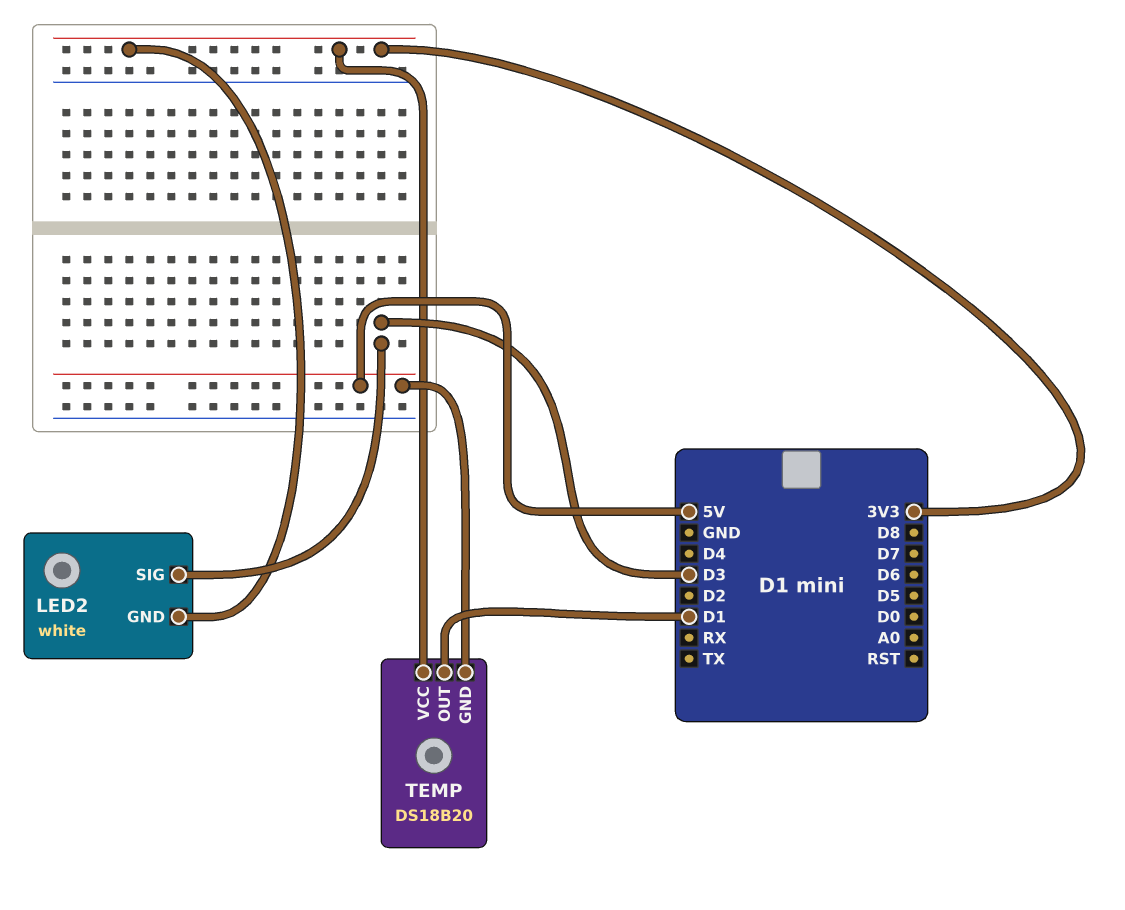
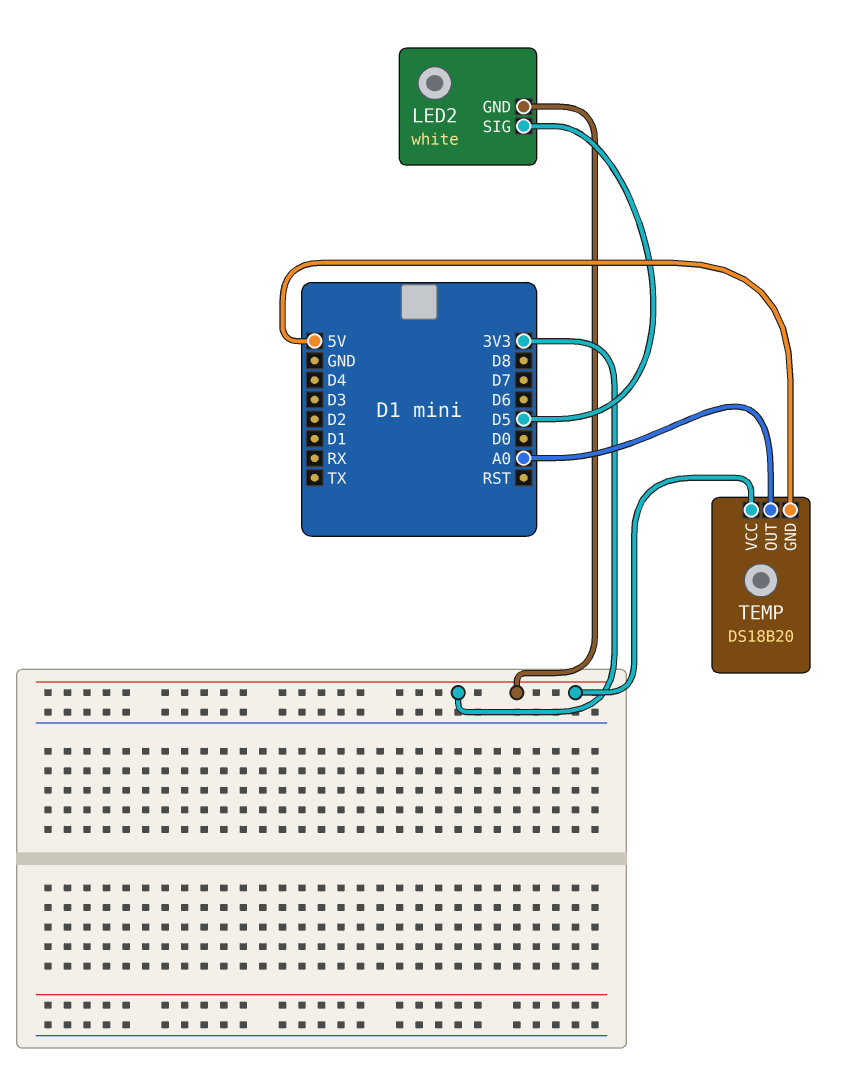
LED2 pin SIG: D3 -> D5
TEMP pin OUT: D1 -> A0

